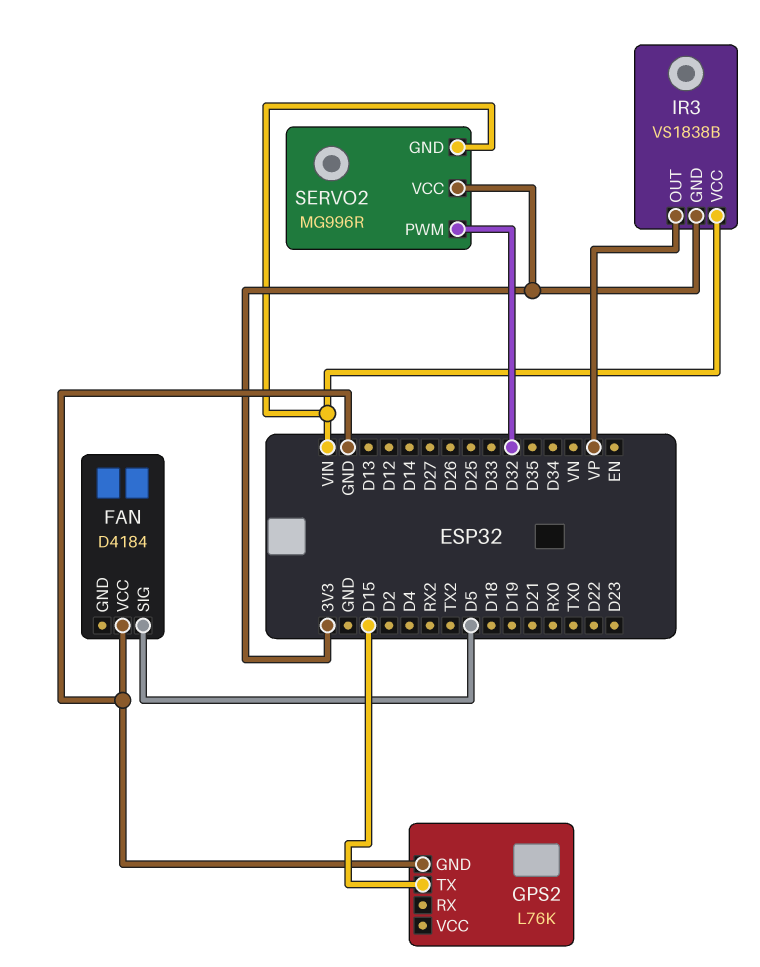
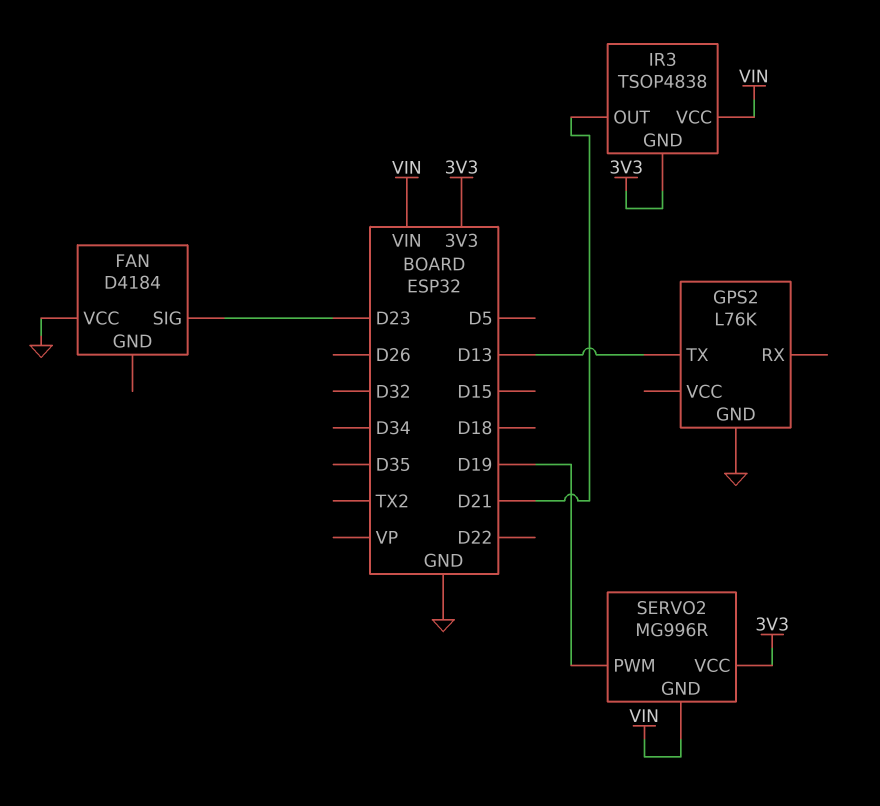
FAN pin SIG: D5 -> D23
GPS2 pin TX: D15 -> D13
IR3: VS1838B -> TSOP4838
IR3 pin OUT: VP -> D21
SERVO2 pin PWM: D32 -> D19

